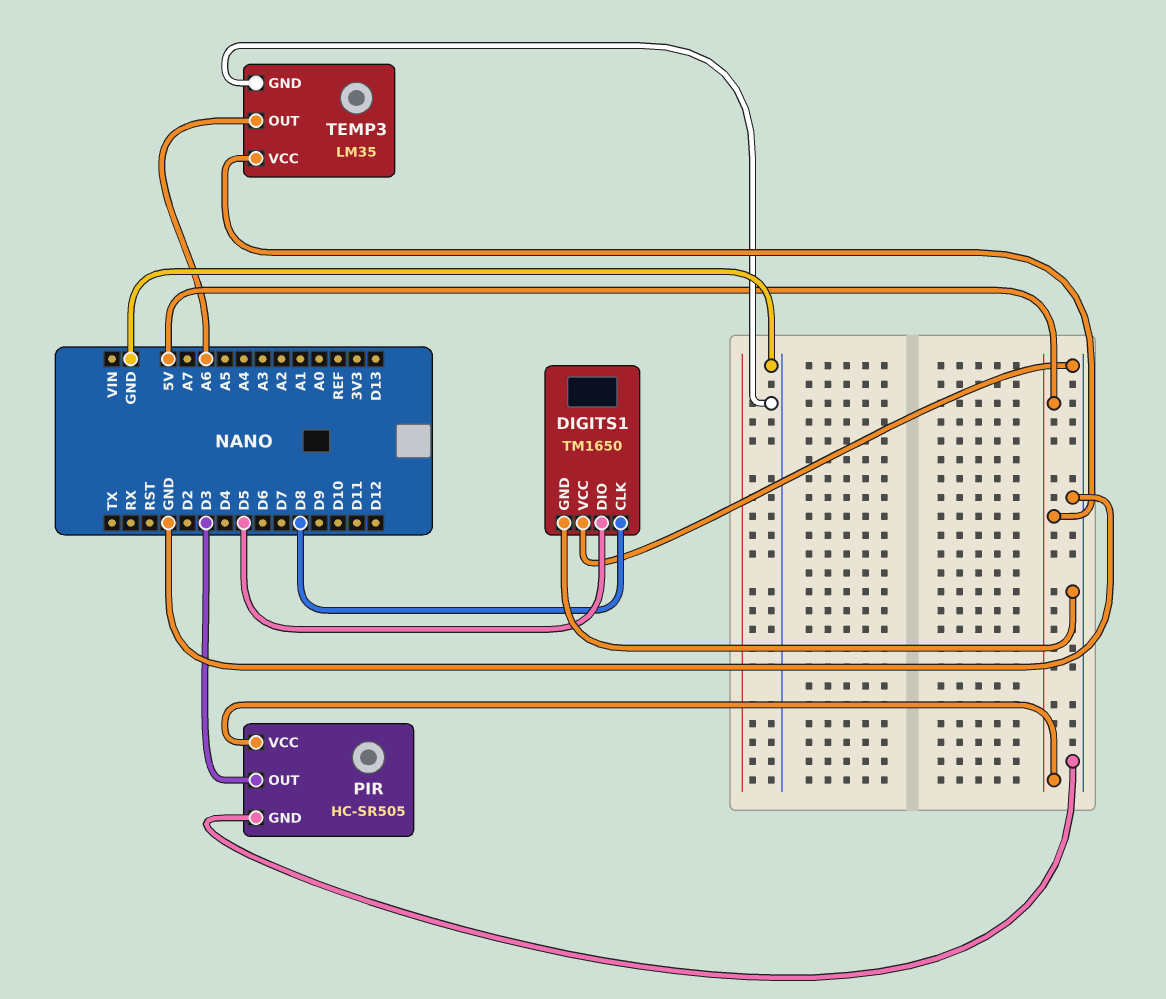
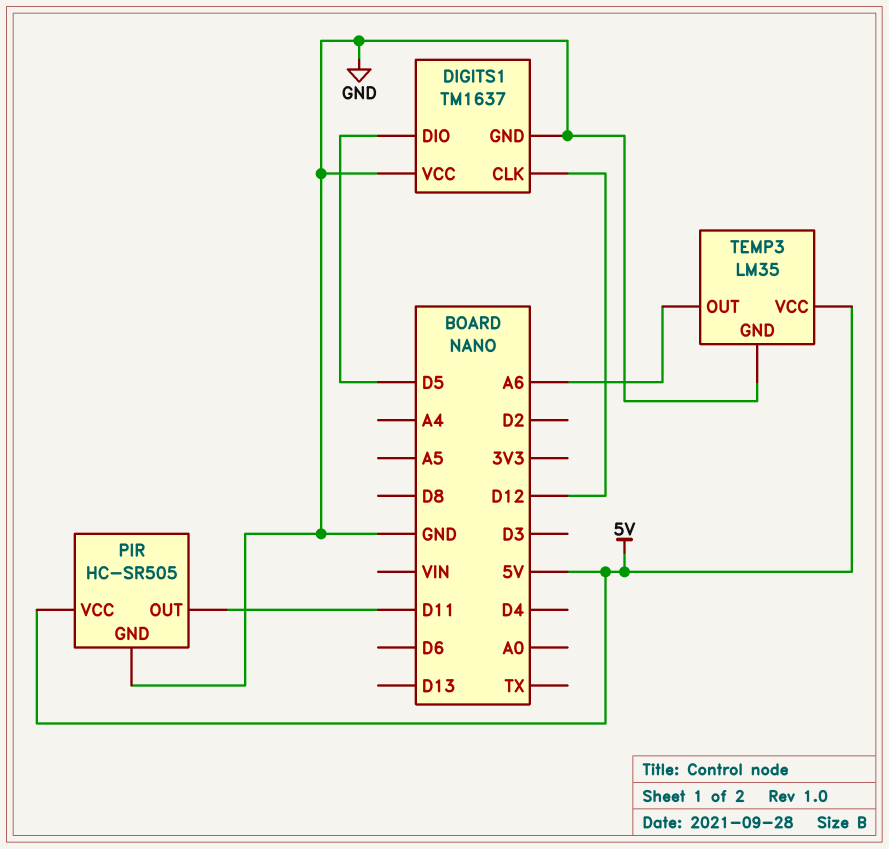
DIGITS1: TM1650 -> TM1637
DIGITS1 pin CLK: D8 -> D12
PIR pin OUT: D3 -> D11

